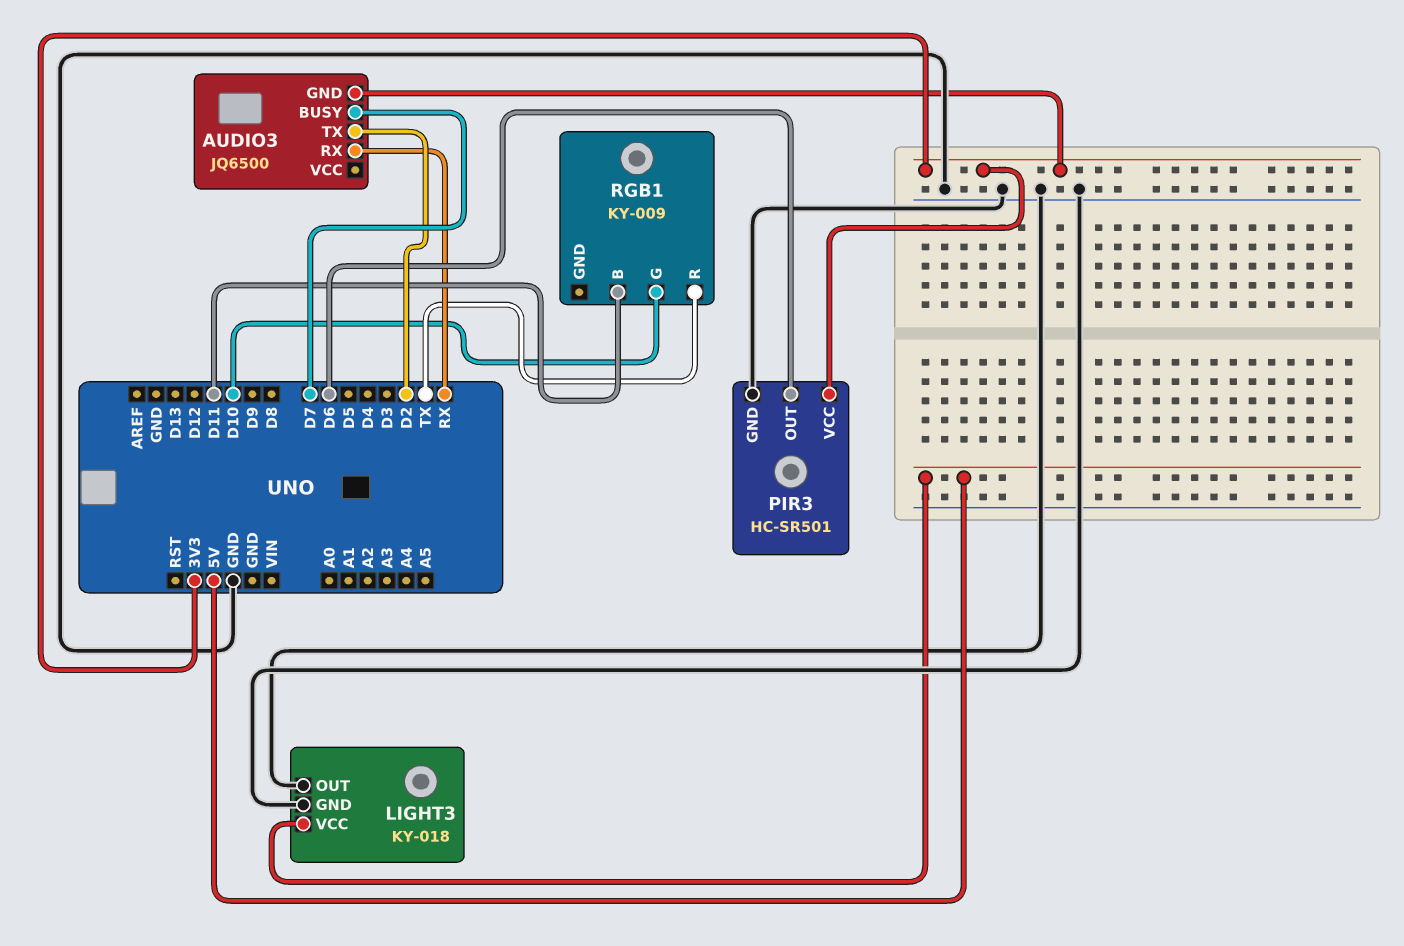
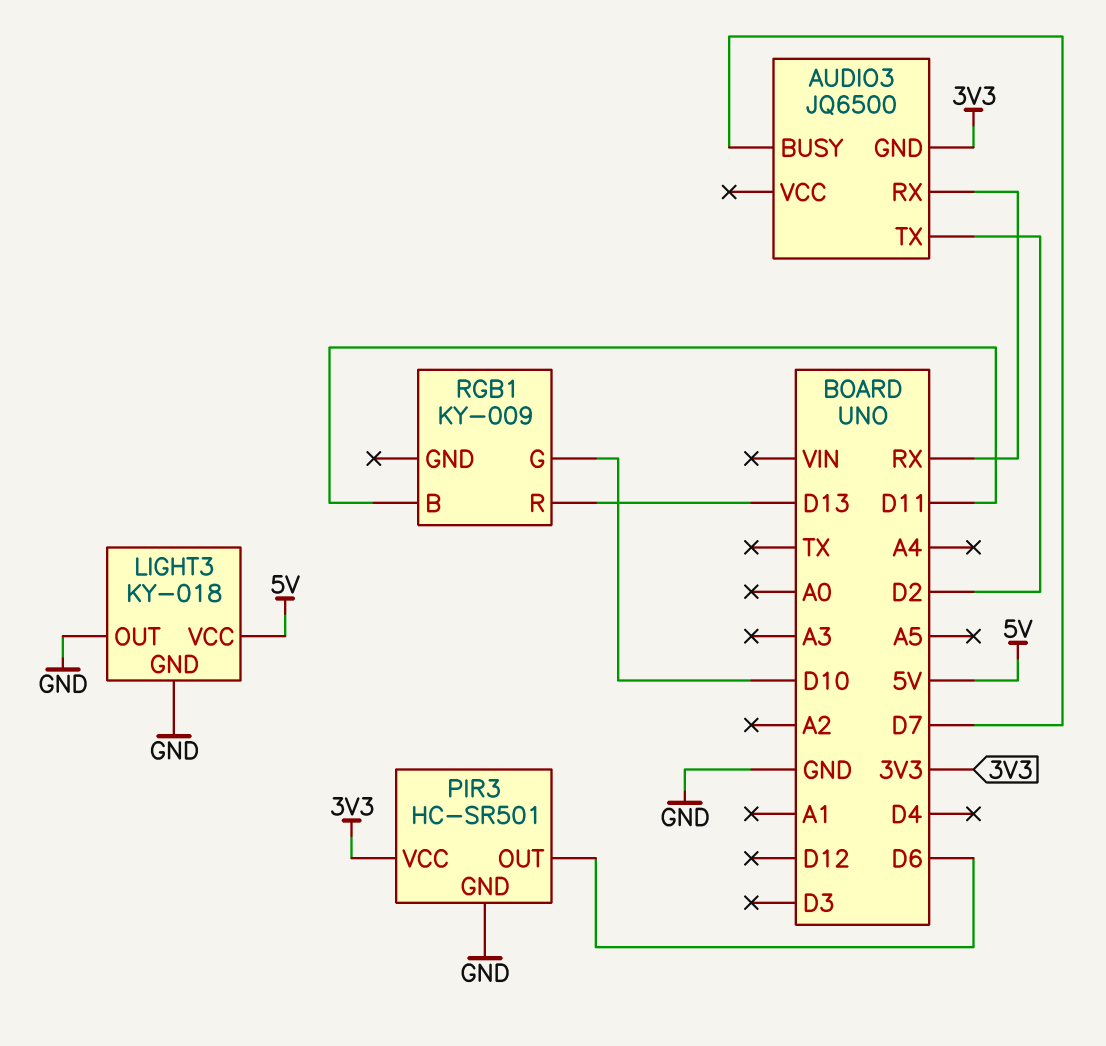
RGB1 pin R: TX -> D13

